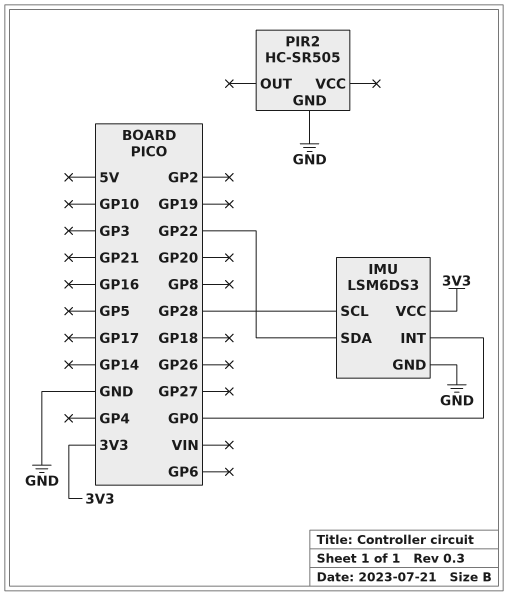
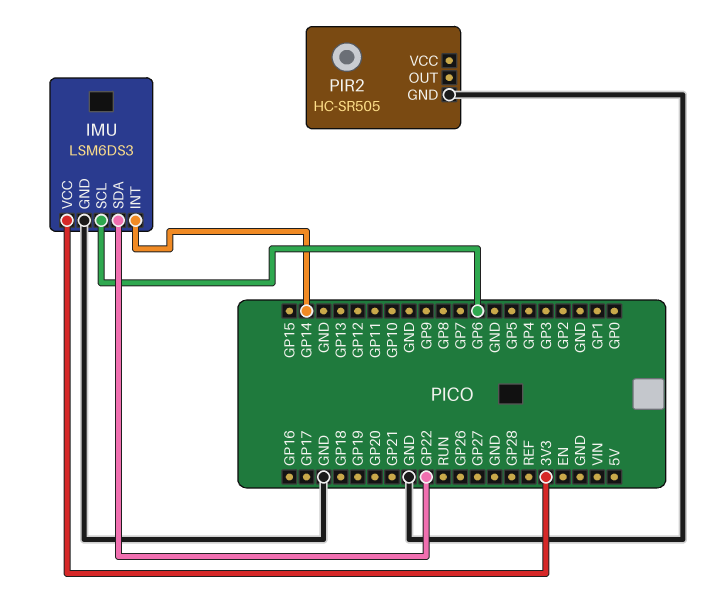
IMU pin INT: GP0 -> GP14
IMU pin SCL: GP28 -> GP6

